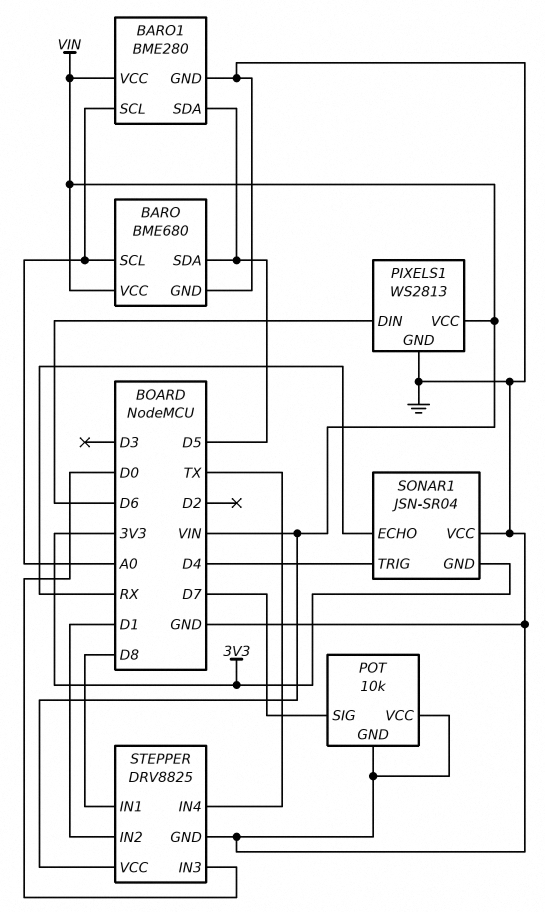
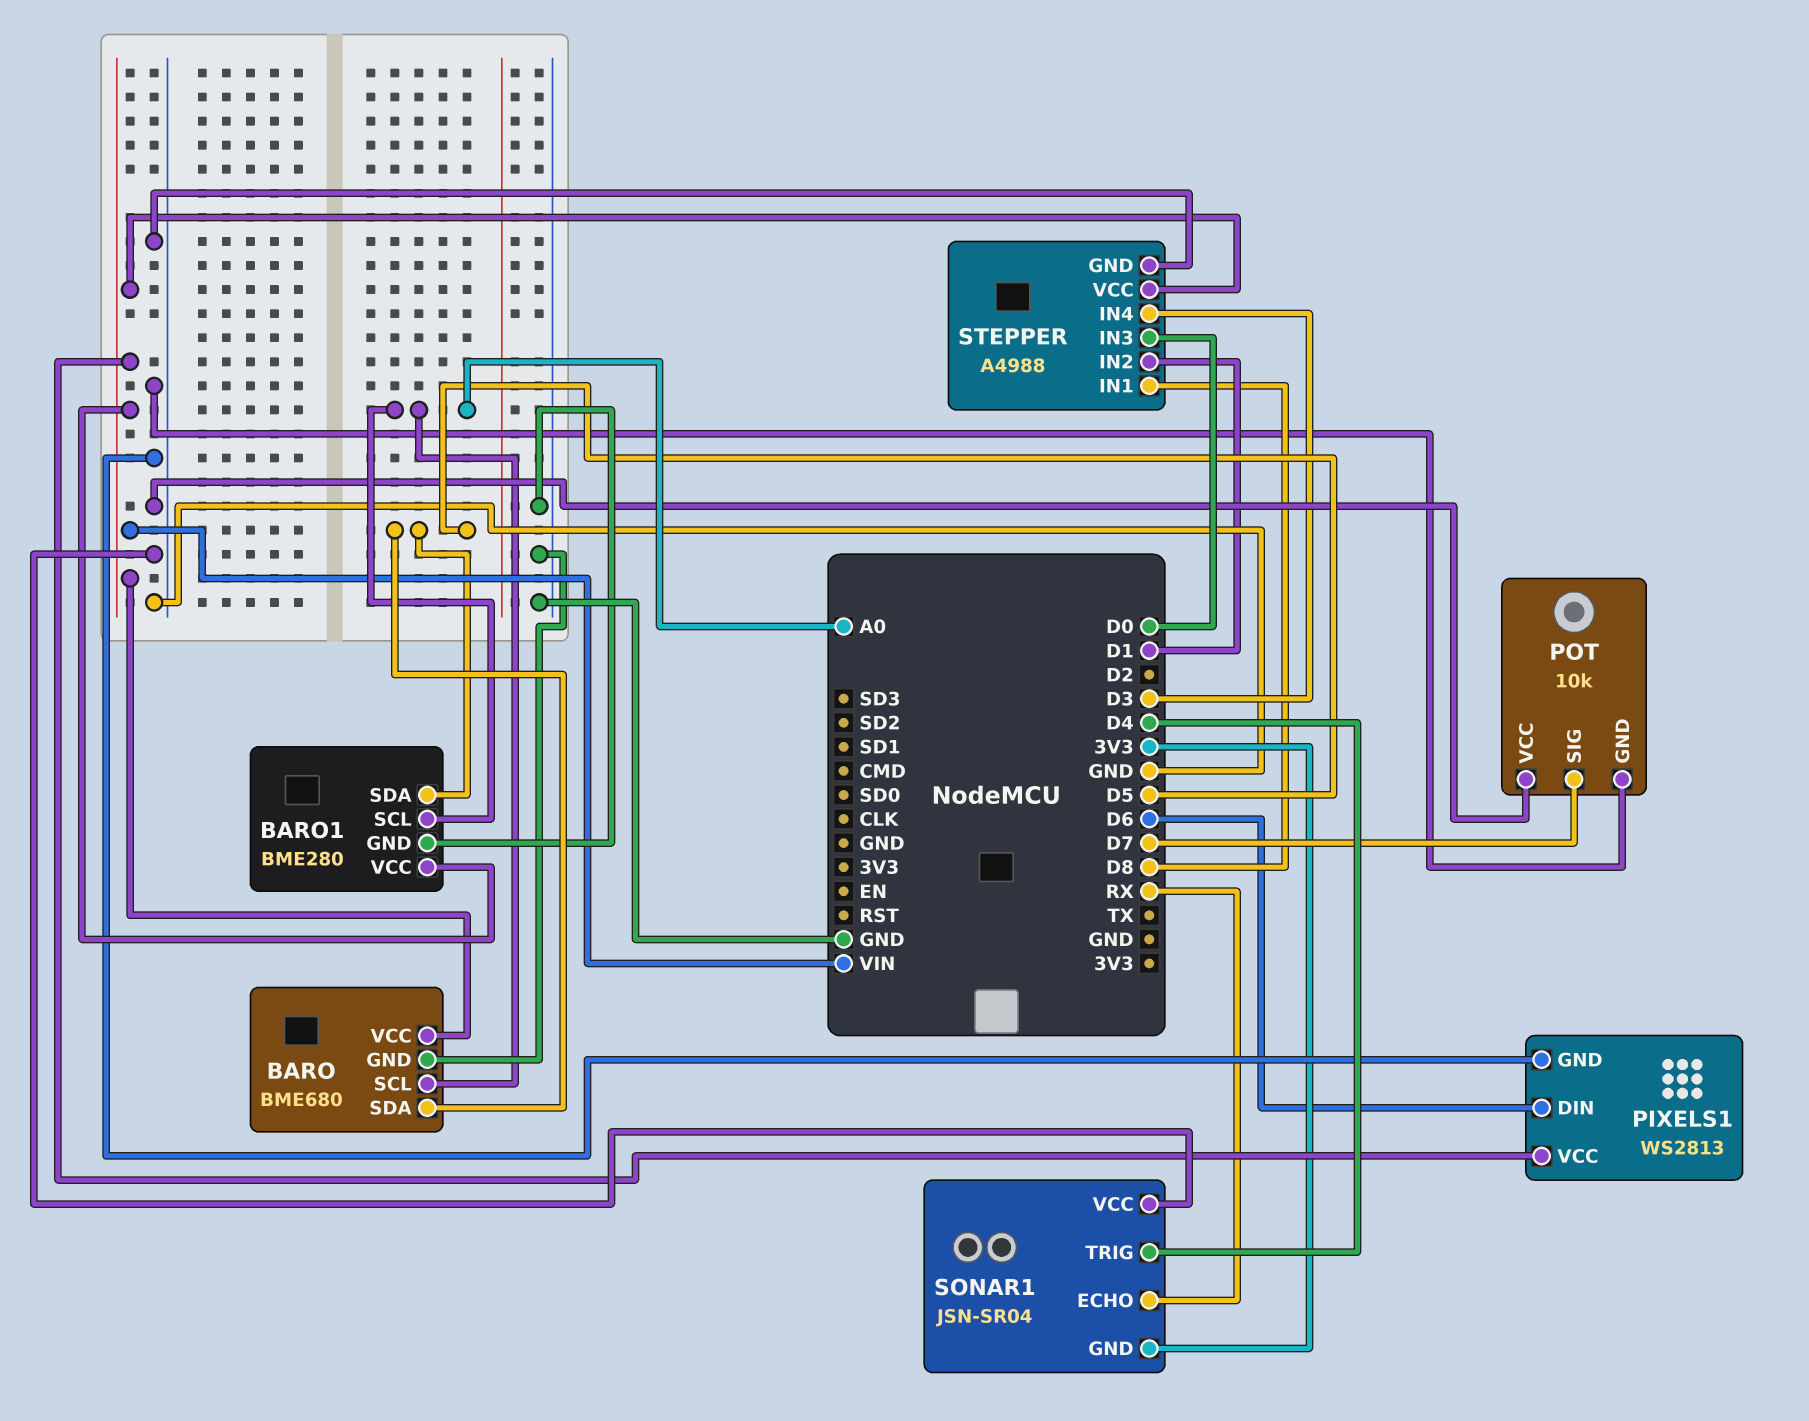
STEPPER: DRV8825 -> A4988
STEPPER pin IN4: TX -> D3

